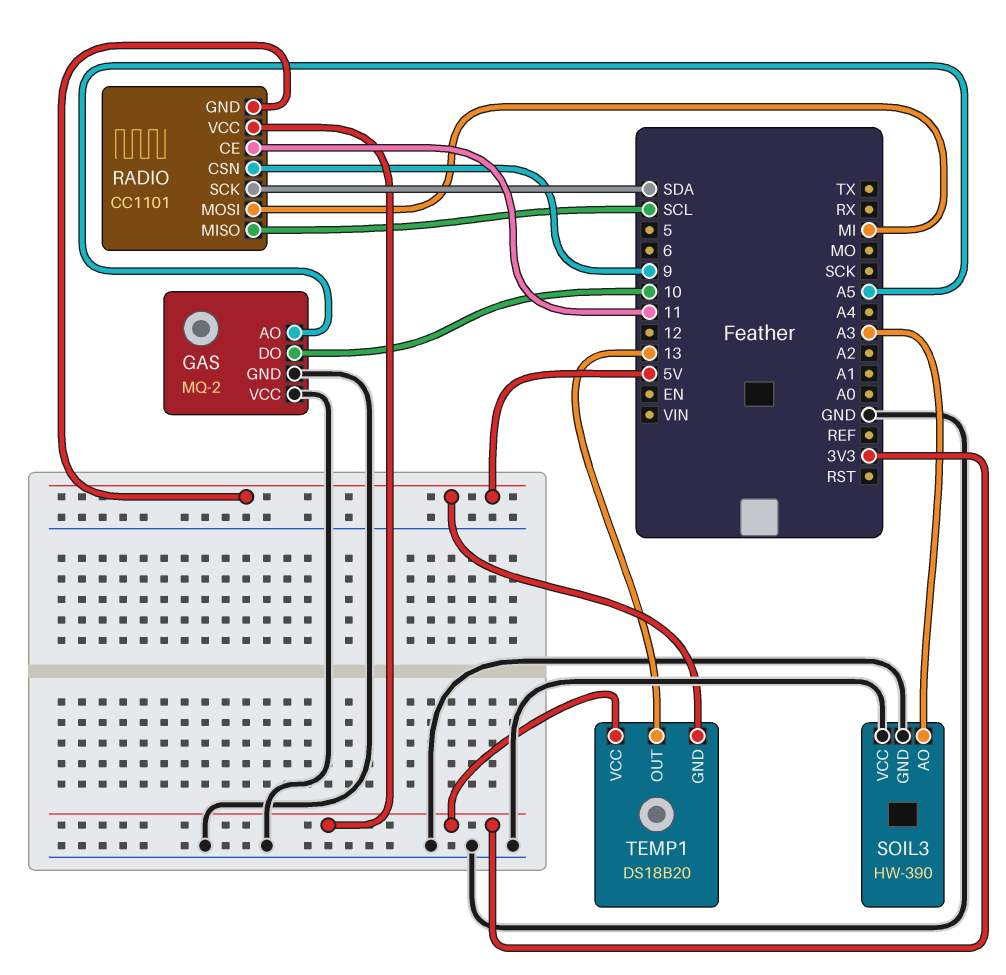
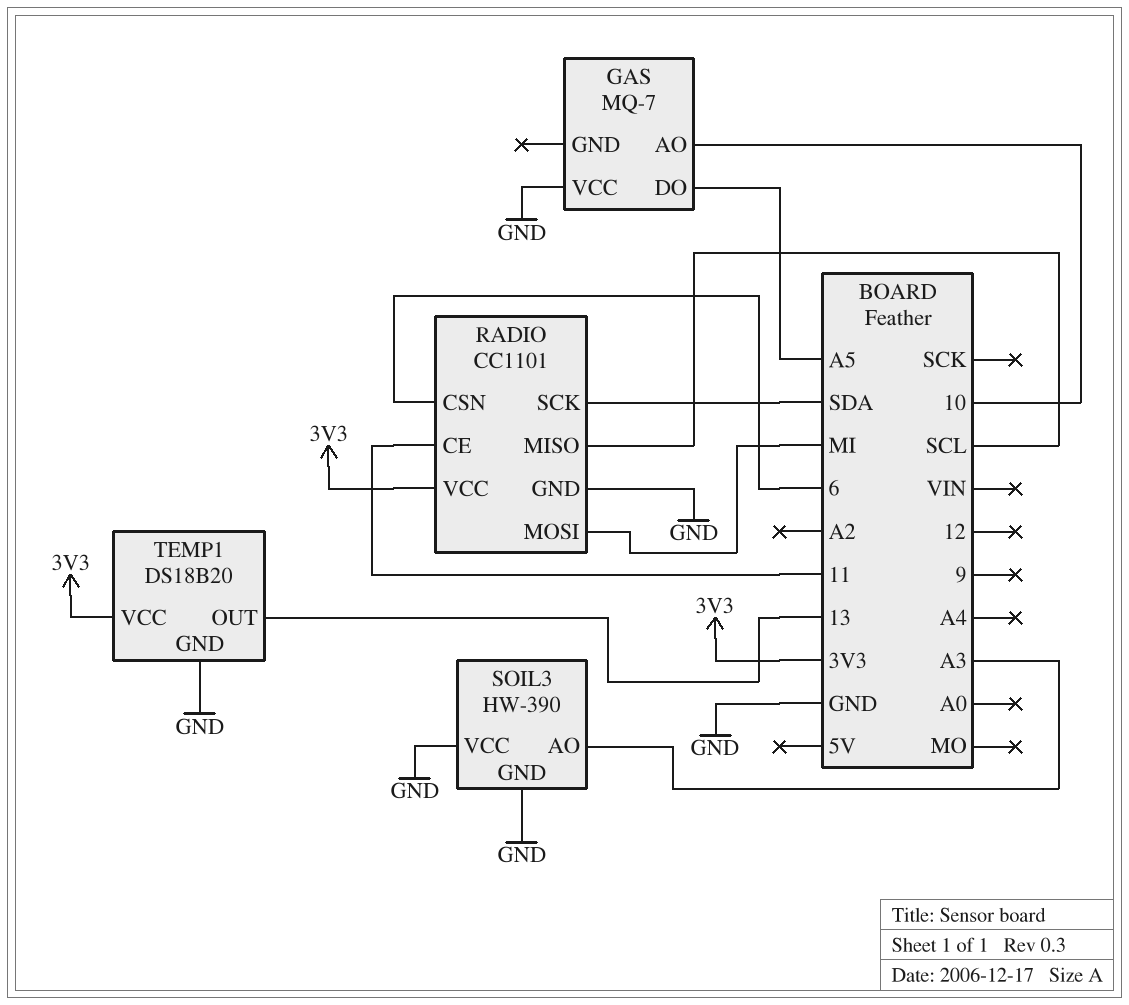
GAS: MQ-2 -> MQ-7
GAS pin AO: A5 -> 10
GAS pin DO: 10 -> A5
GAS pin GND: GND -> none
RADIO pin CSN: 9 -> 6
RADIO pin GND: 5V -> GND
TEMP1 pin GND: 5V -> GND

